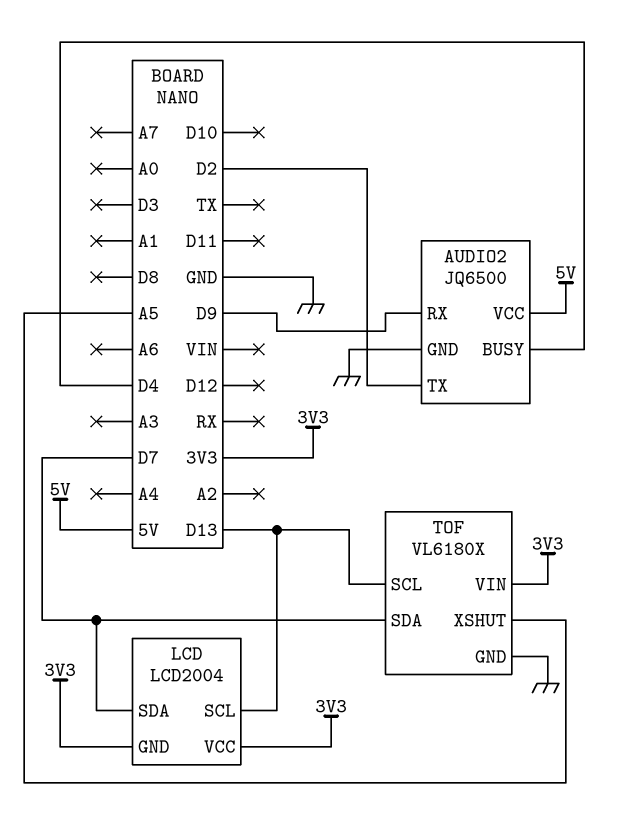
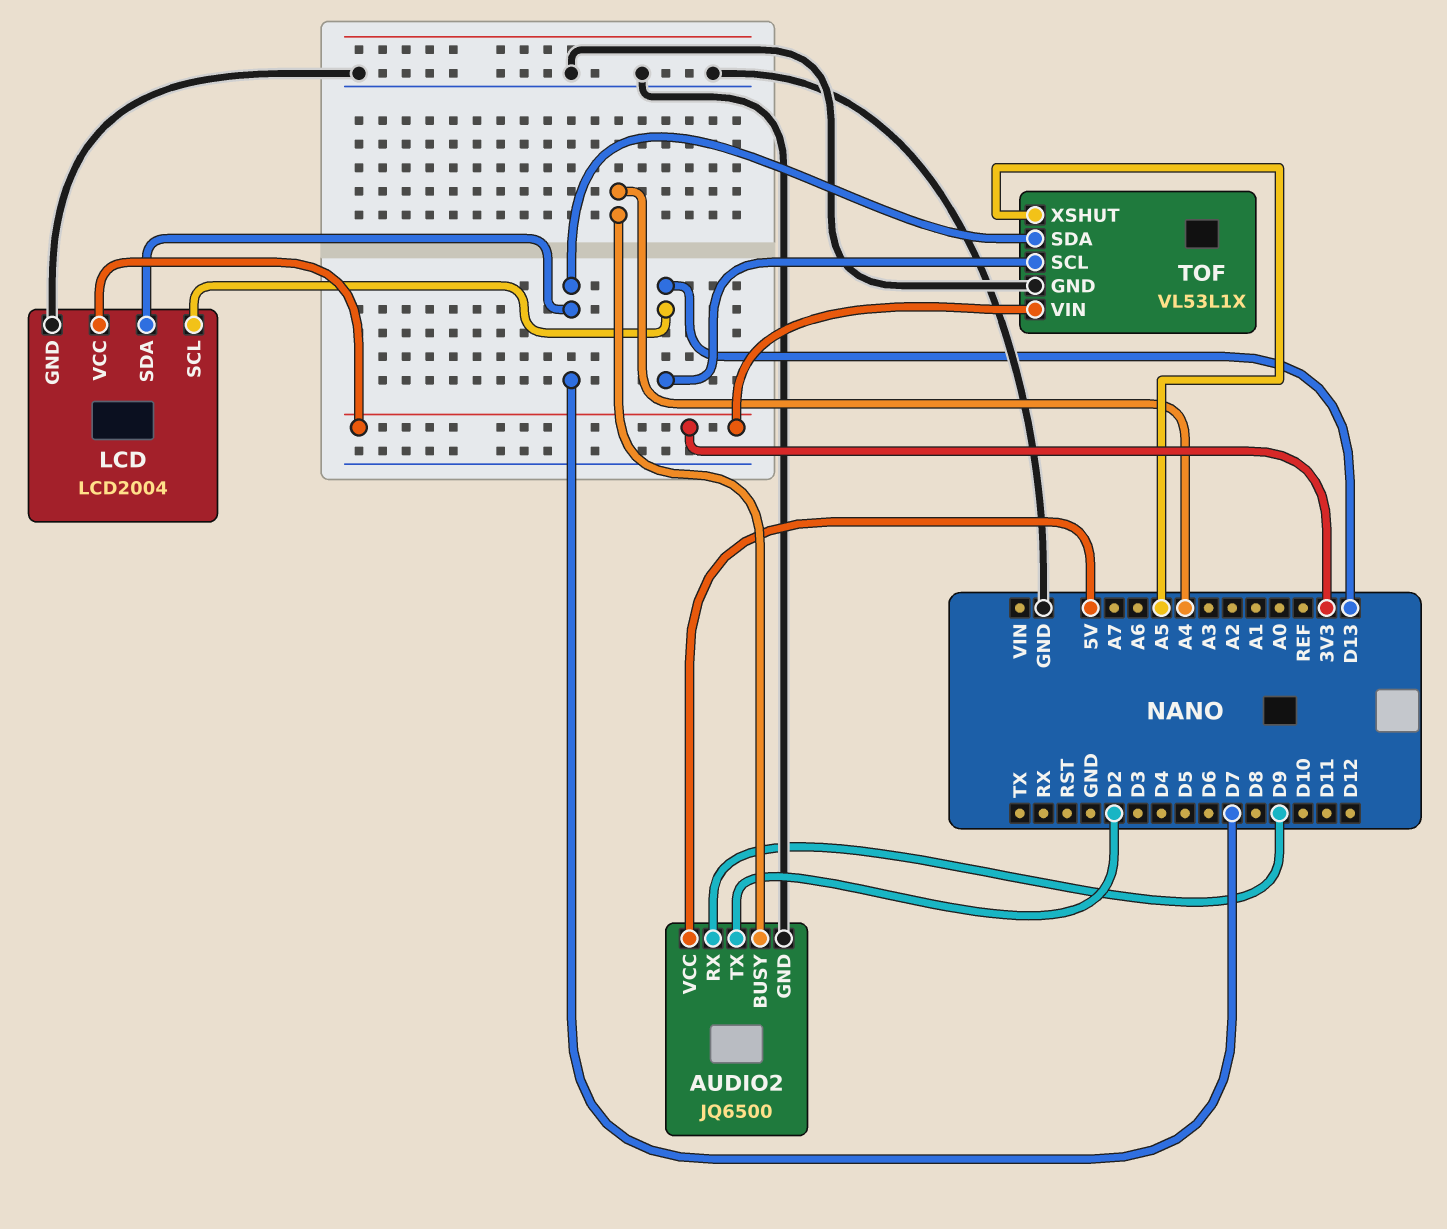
AUDIO2 pin BUSY: D4 -> A4
LCD pin GND: 3V3 -> GND
TOF: VL6180X -> VL53L1X

